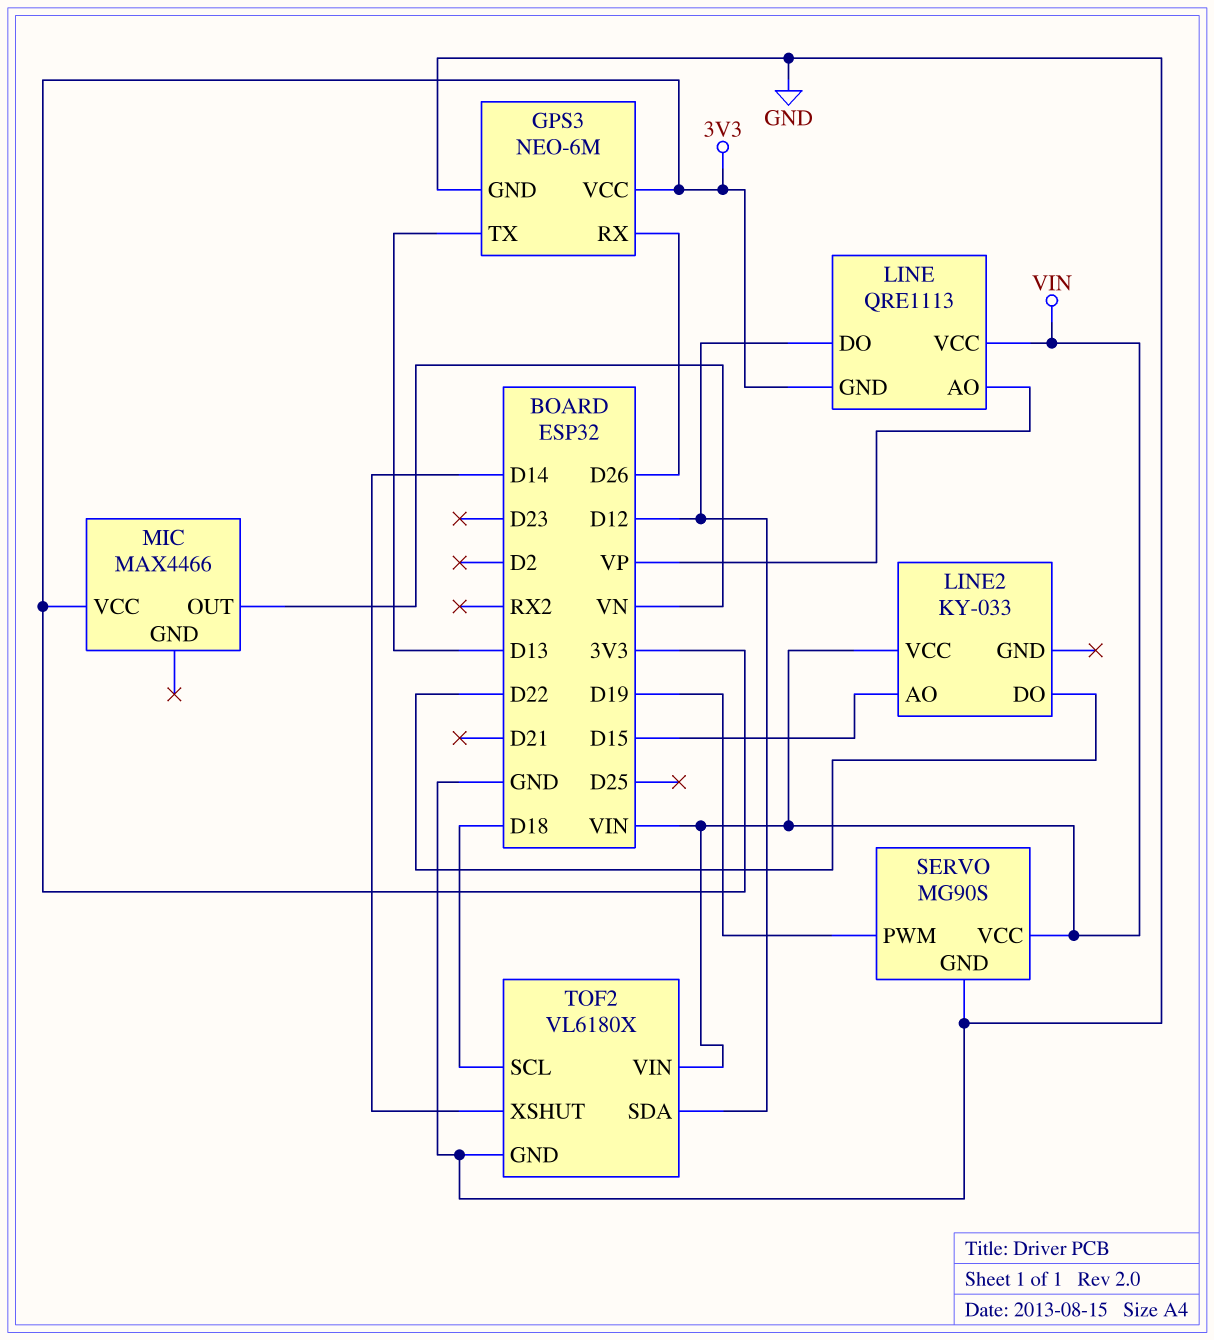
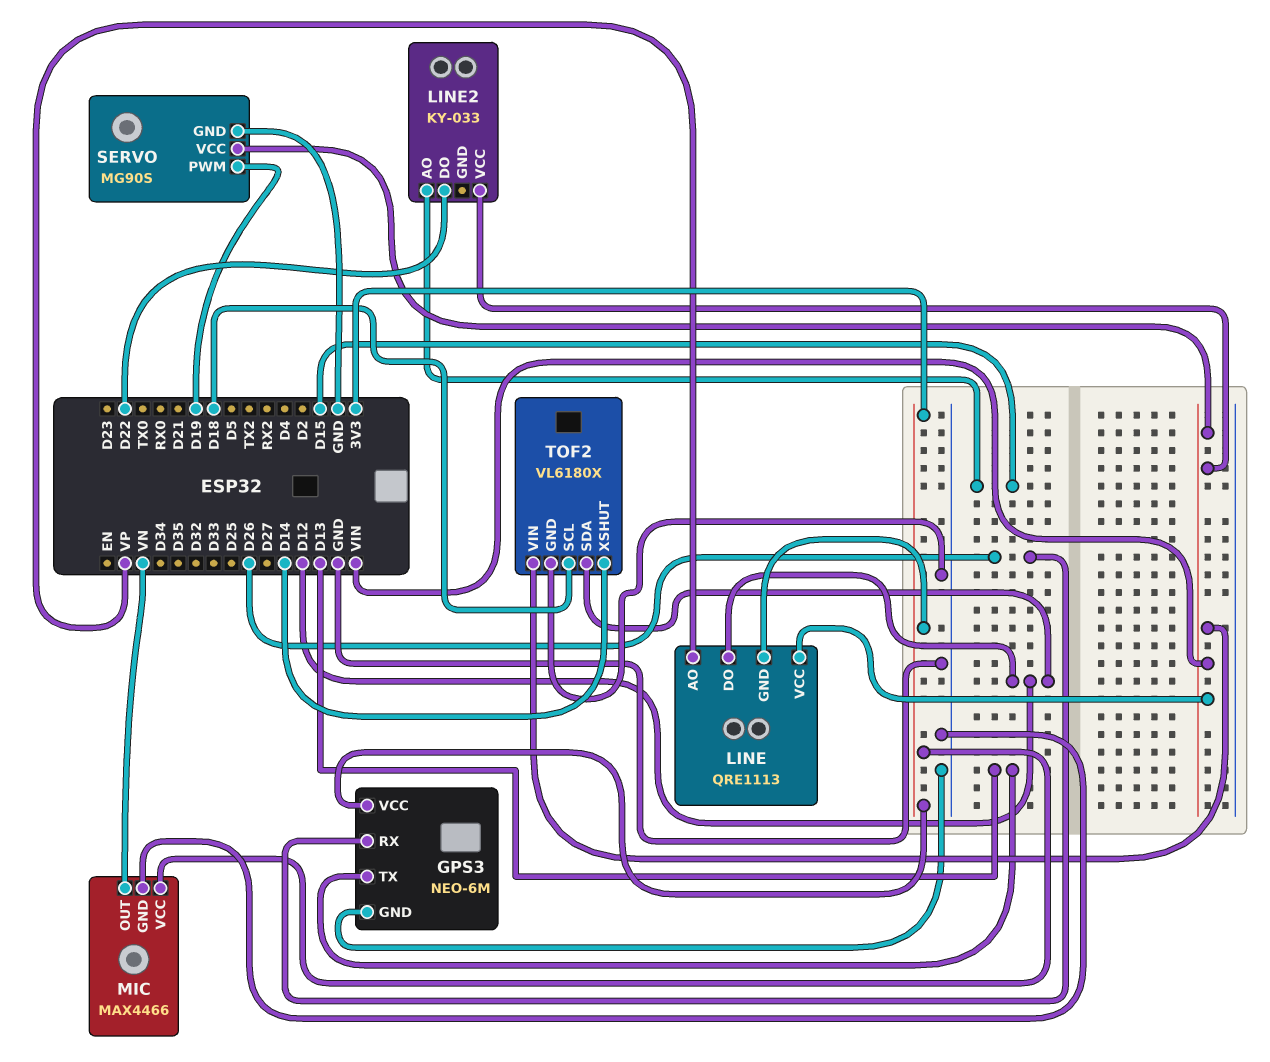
MIC pin GND: none -> GND

